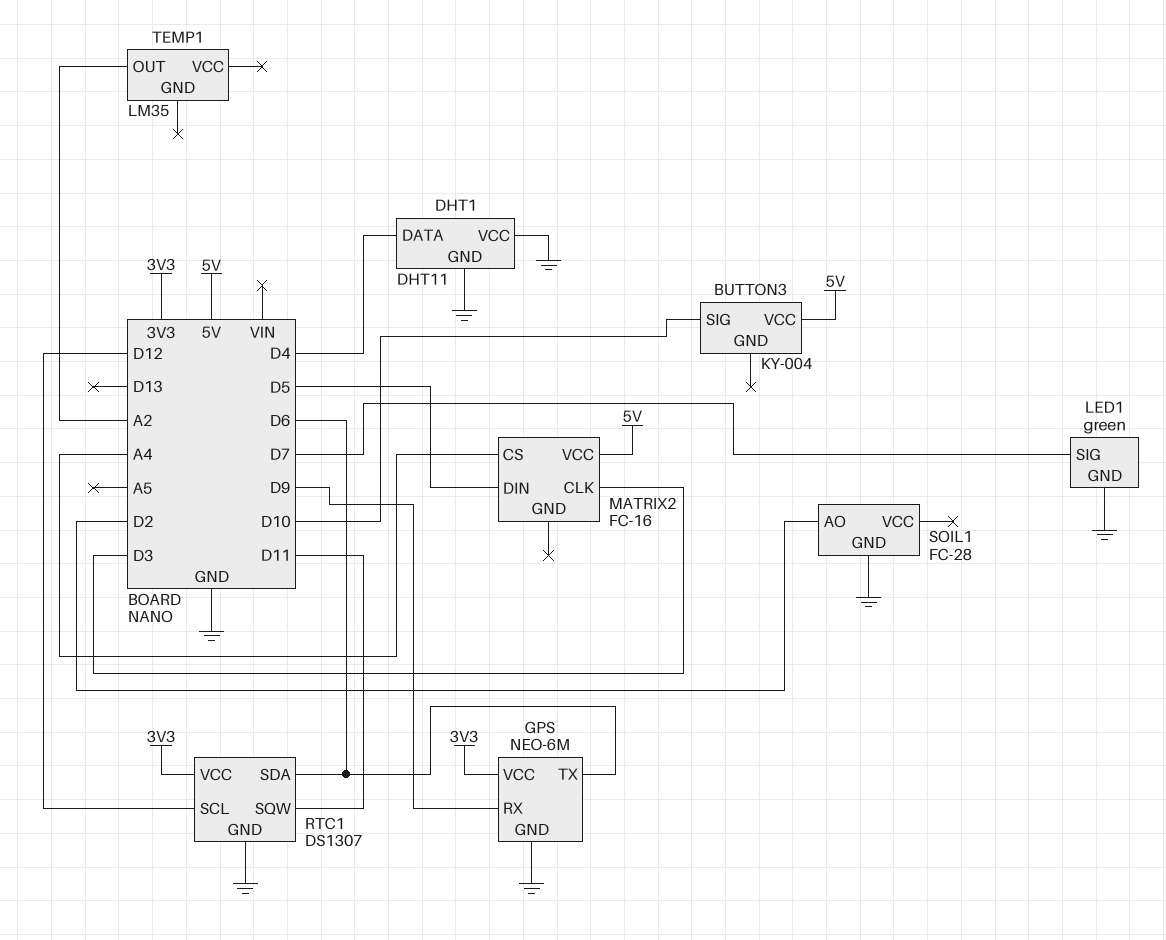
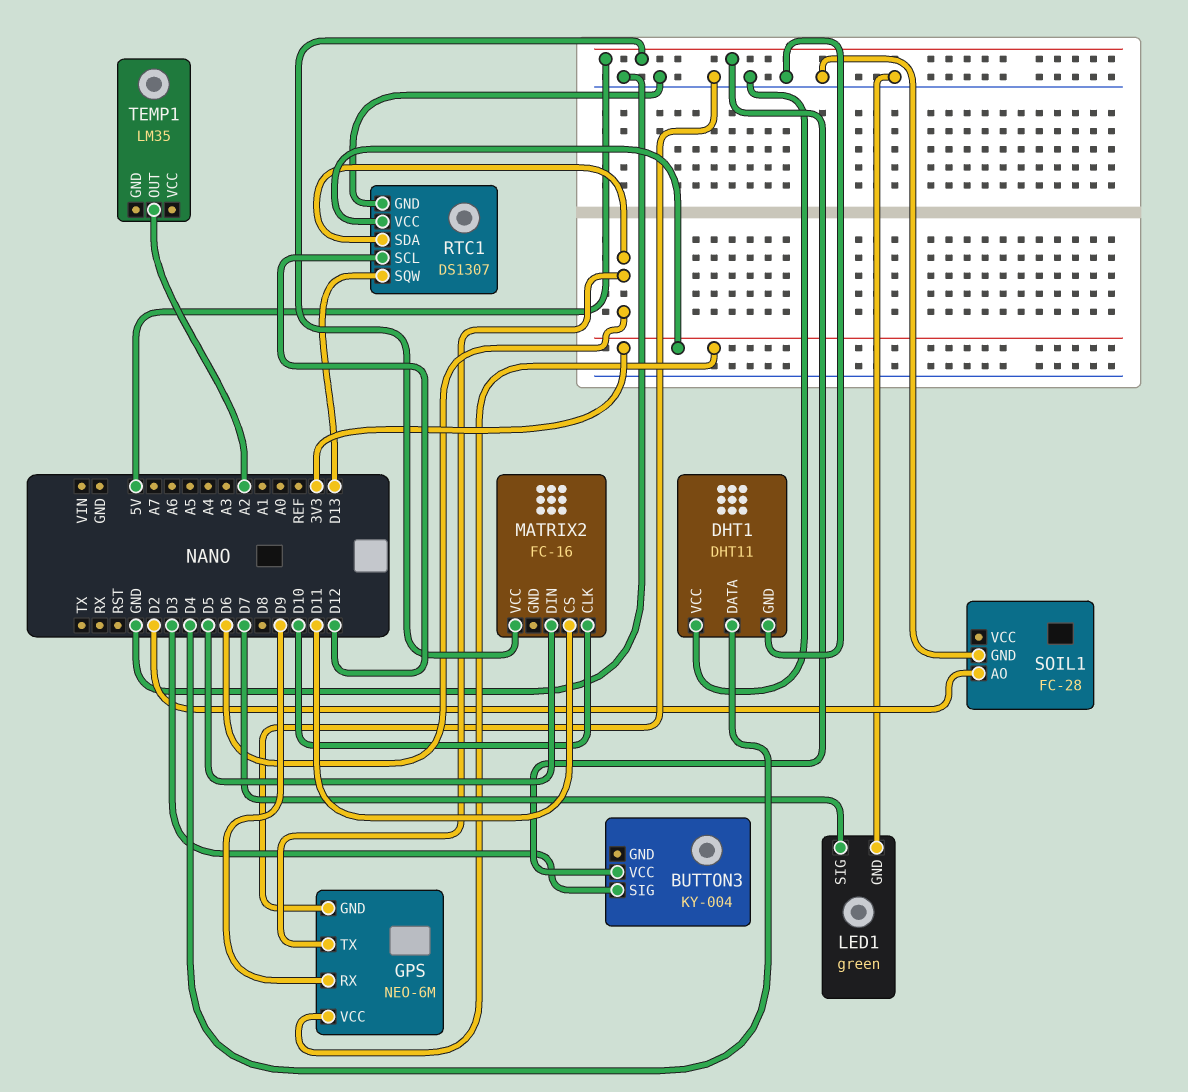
BUTTON3 pin SIG: D10 -> D3
MATRIX2 pin CLK: D3 -> D10
MATRIX2 pin CS: A4 -> D11
RTC1 pin SQW: D11 -> D13

